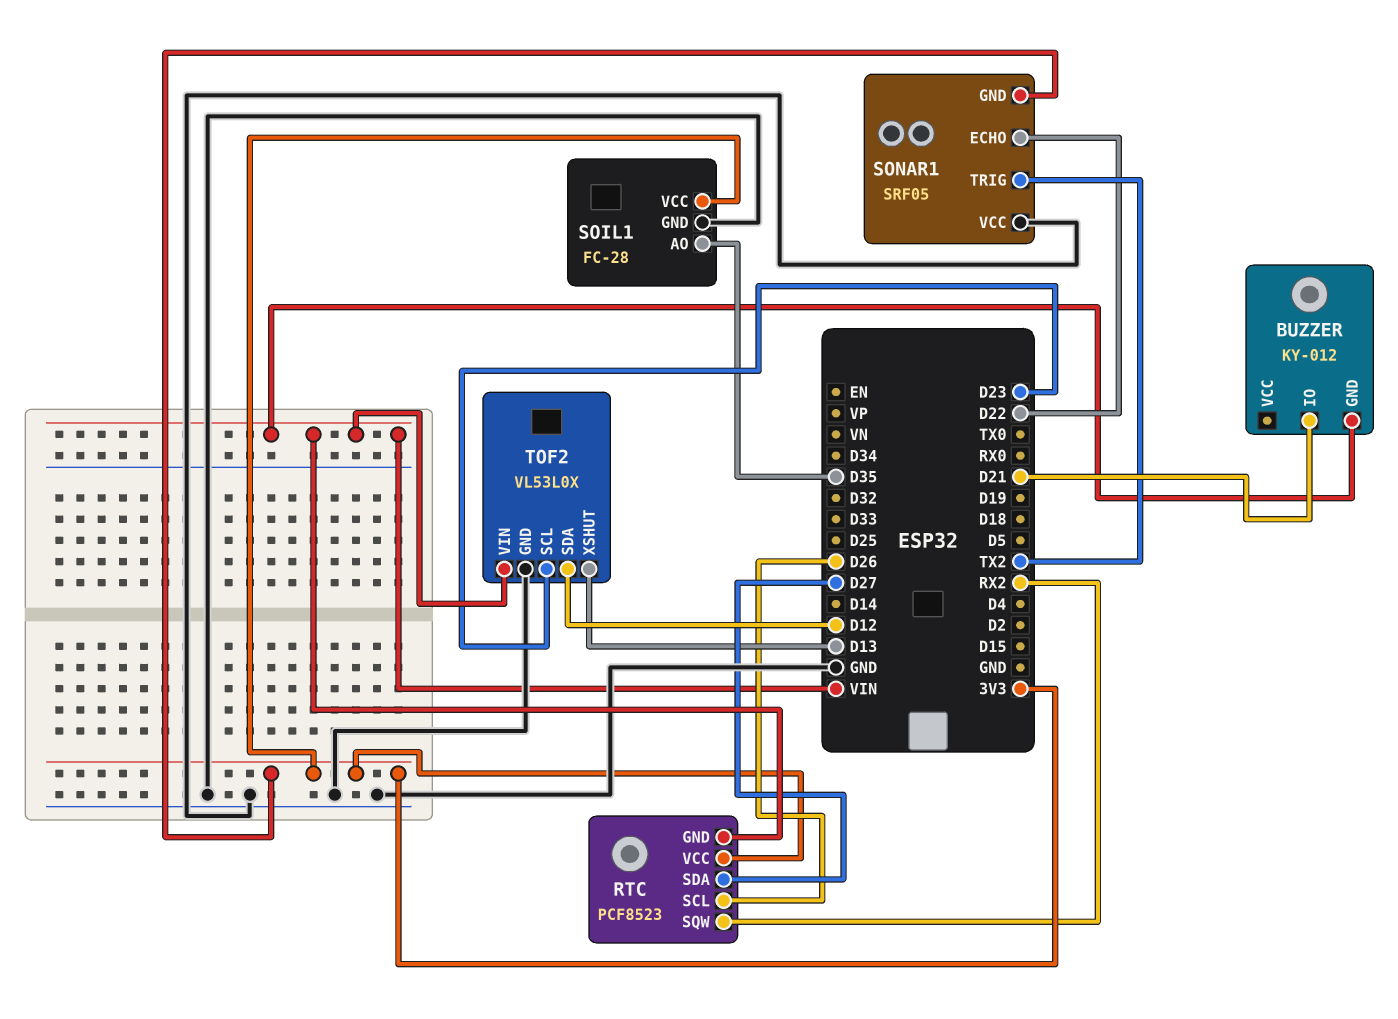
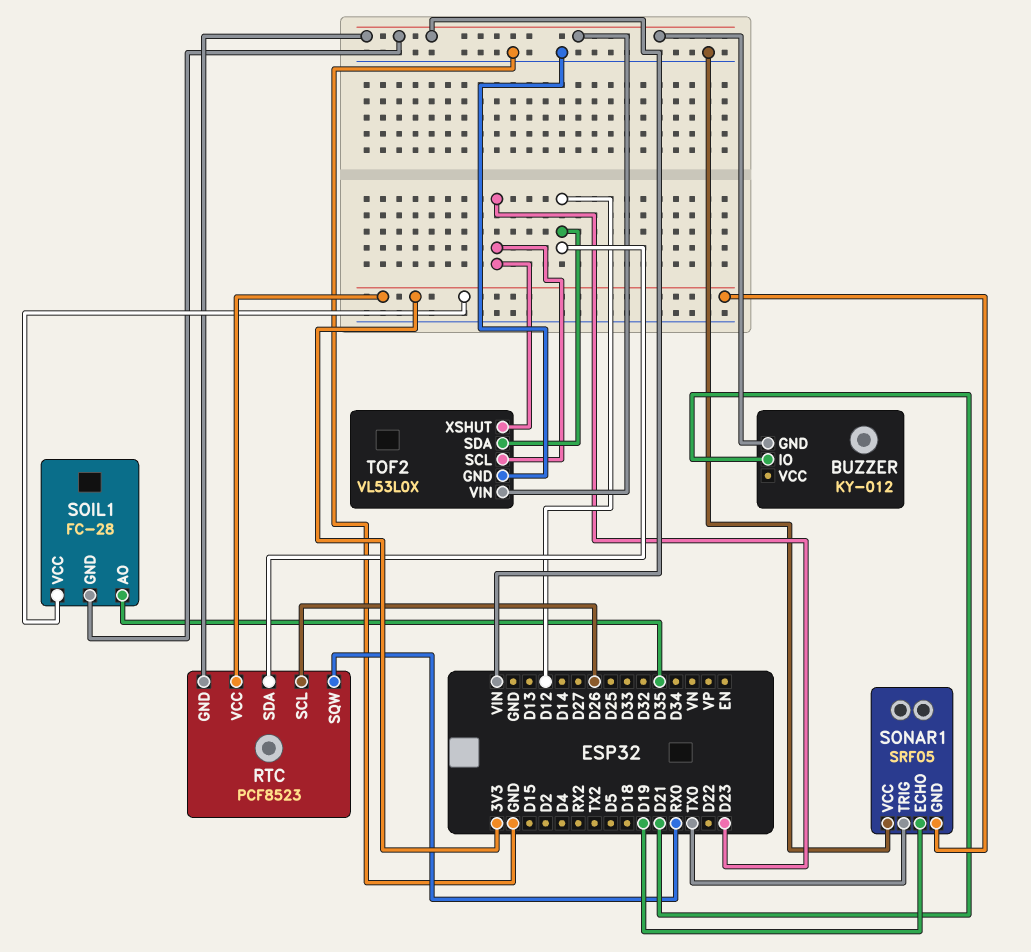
RTC pin SDA: D27 -> D12
RTC pin SQW: RX2 -> RX0
SOIL1 pin GND: GND -> VIN
SONAR1 pin ECHO: D22 -> D19
SONAR1 pin TRIG: TX2 -> TX0
TOF2 pin XSHUT: D13 -> D23

